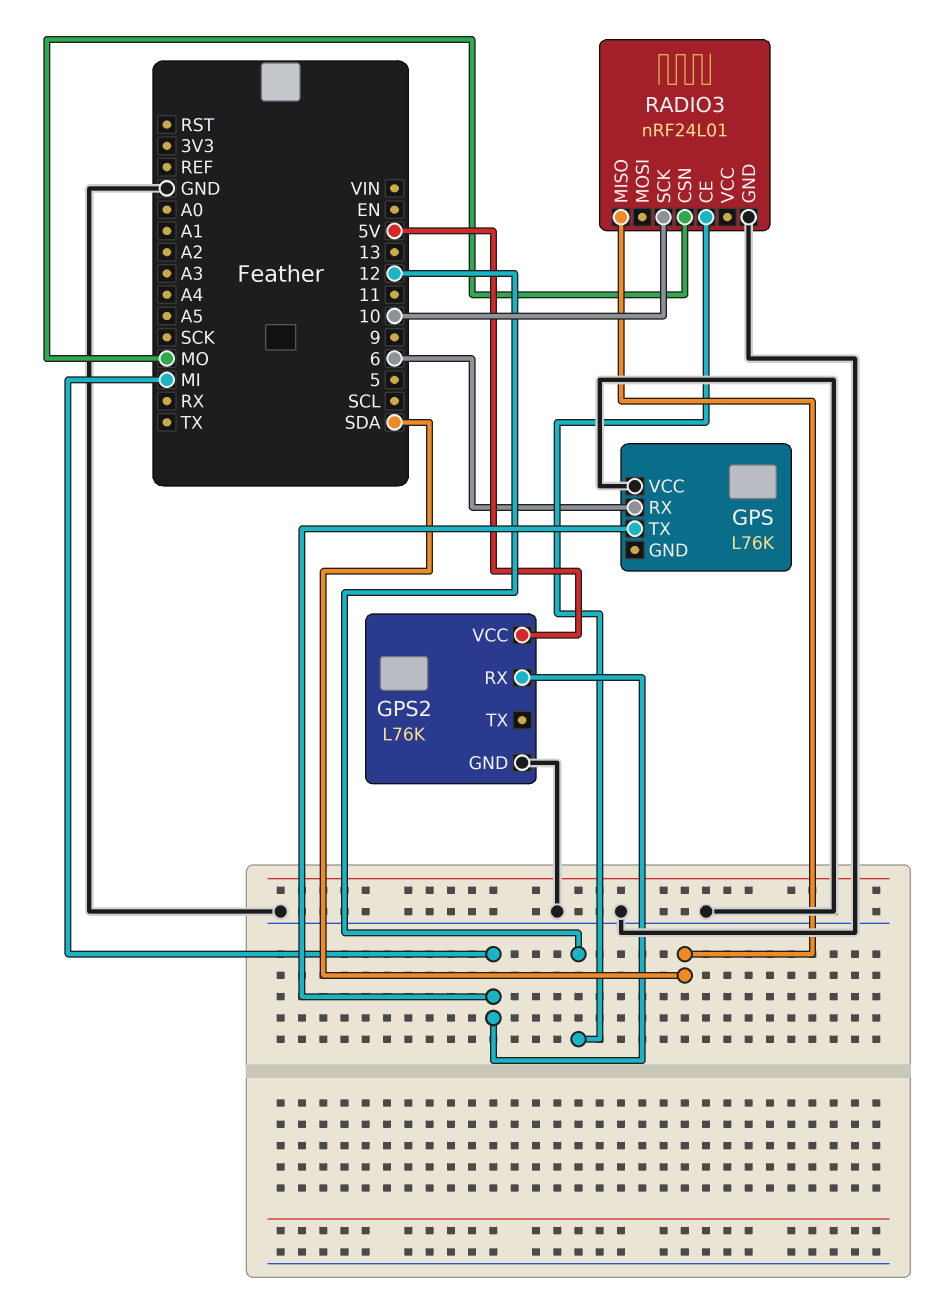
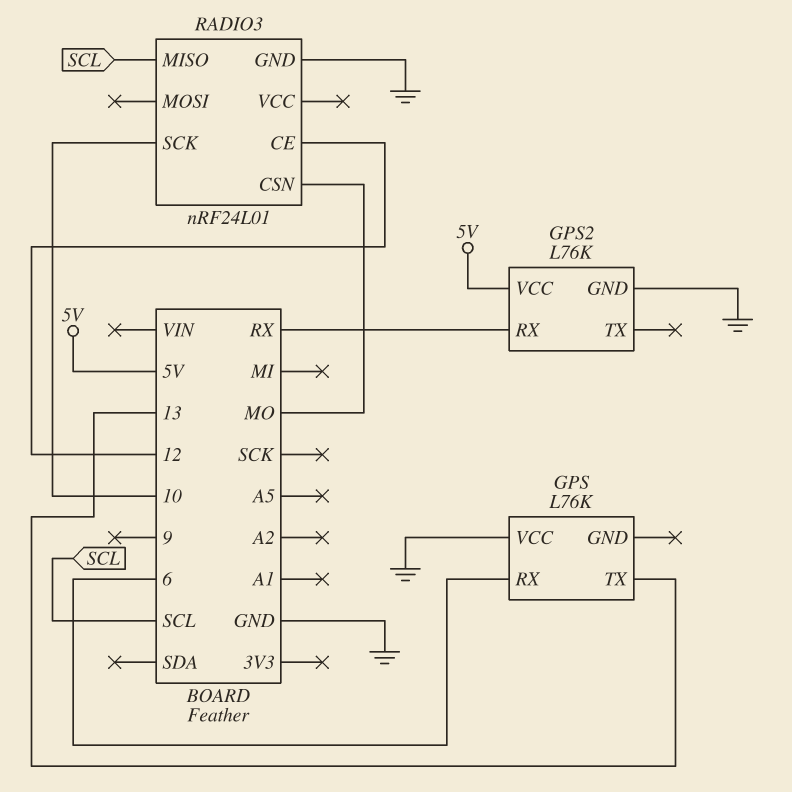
GPS pin TX: MI -> 13
GPS2 pin RX: MI -> RX
RADIO3 pin MISO: SDA -> SCL

